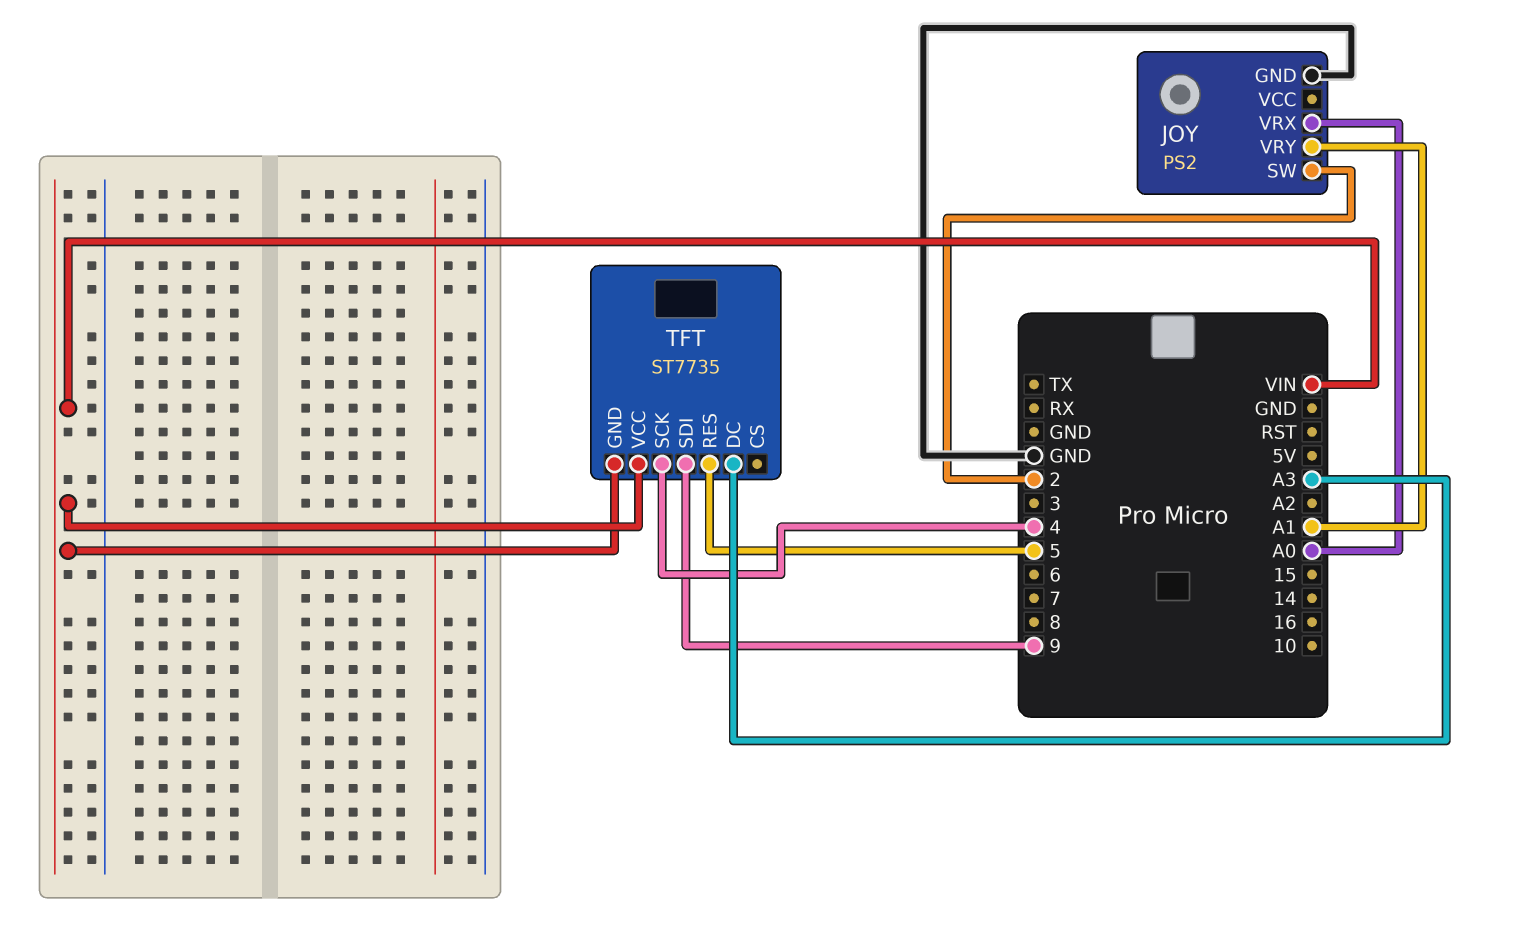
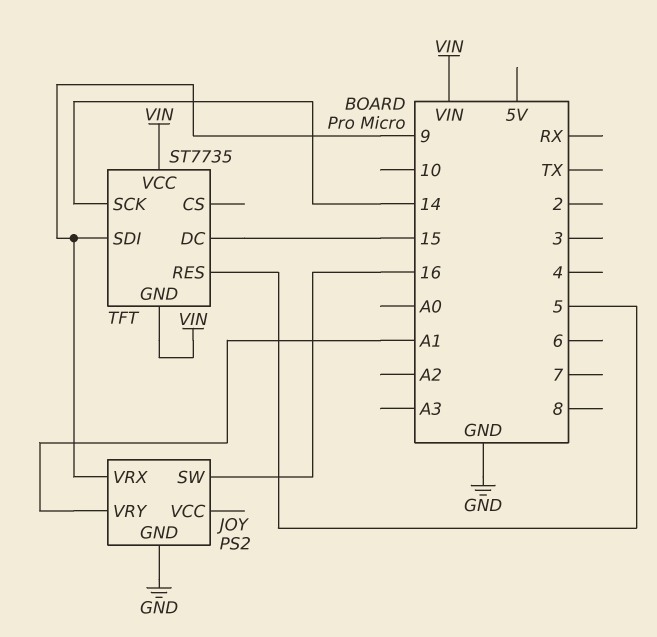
JOY pin SW: 2 -> 16
JOY pin VRX: A0 -> 9
TFT pin DC: A3 -> 15
TFT pin SCK: 4 -> 14

